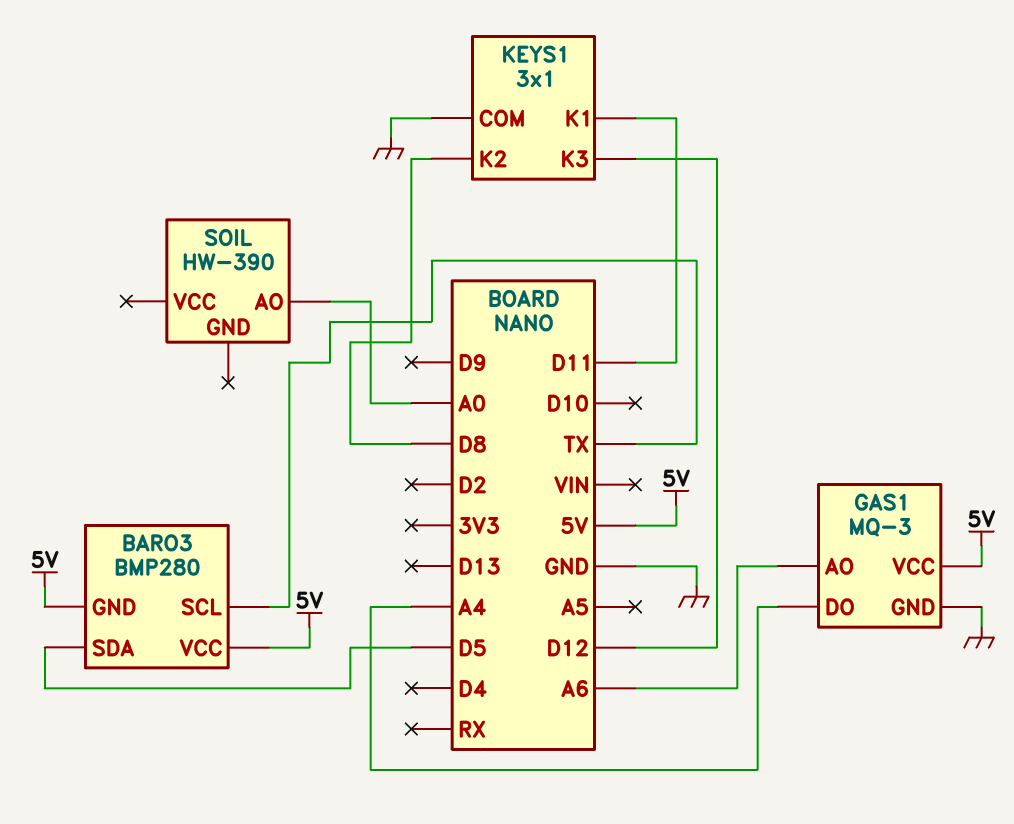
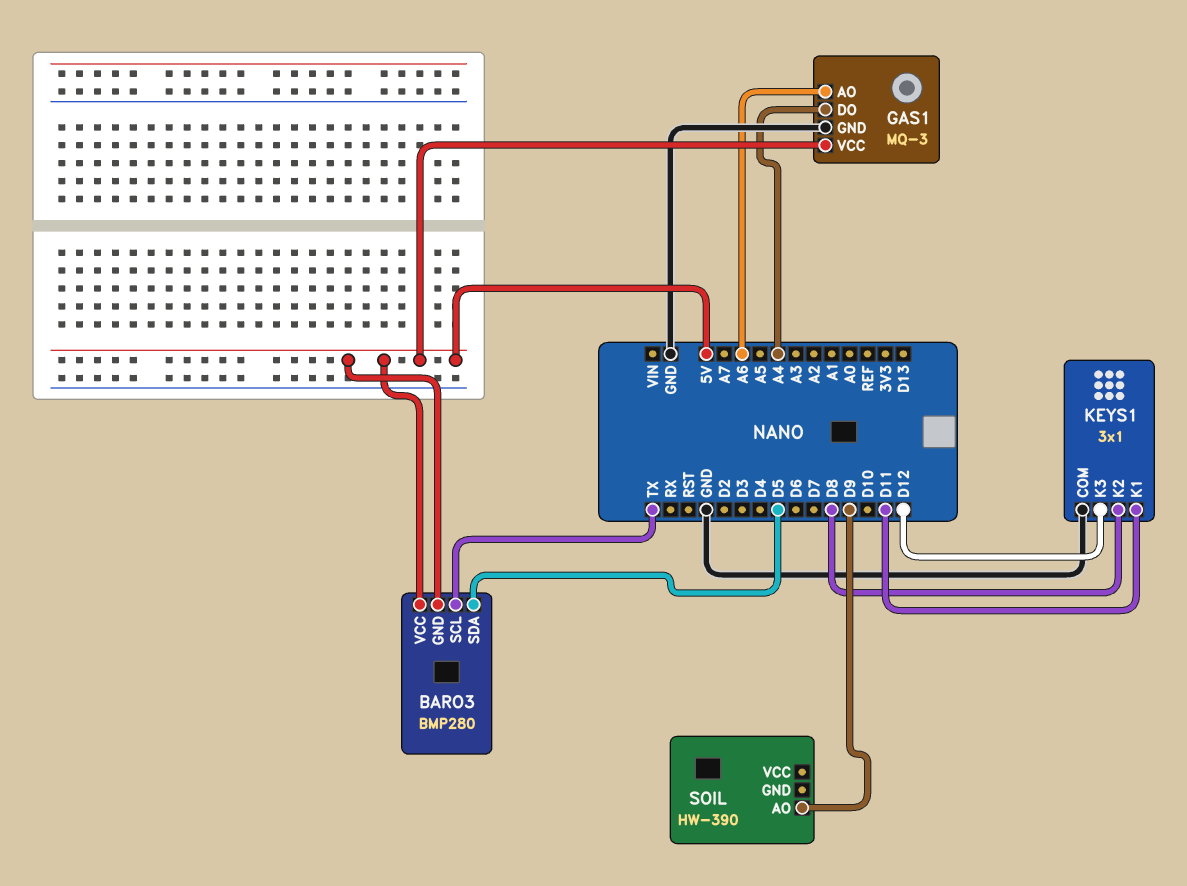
SOIL pin AO: A0 -> D9

